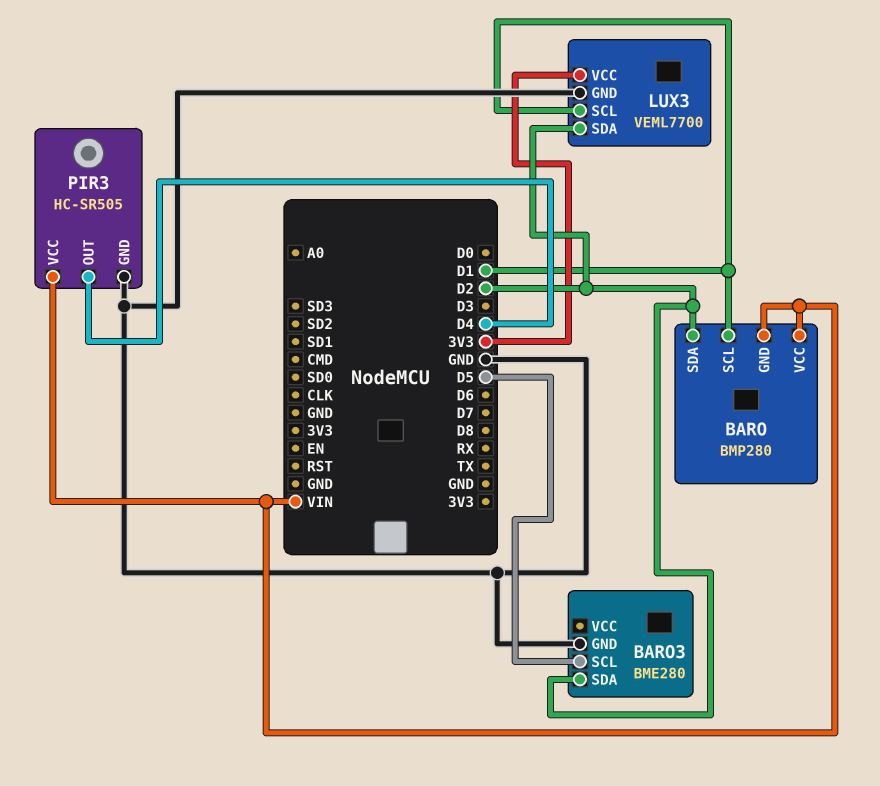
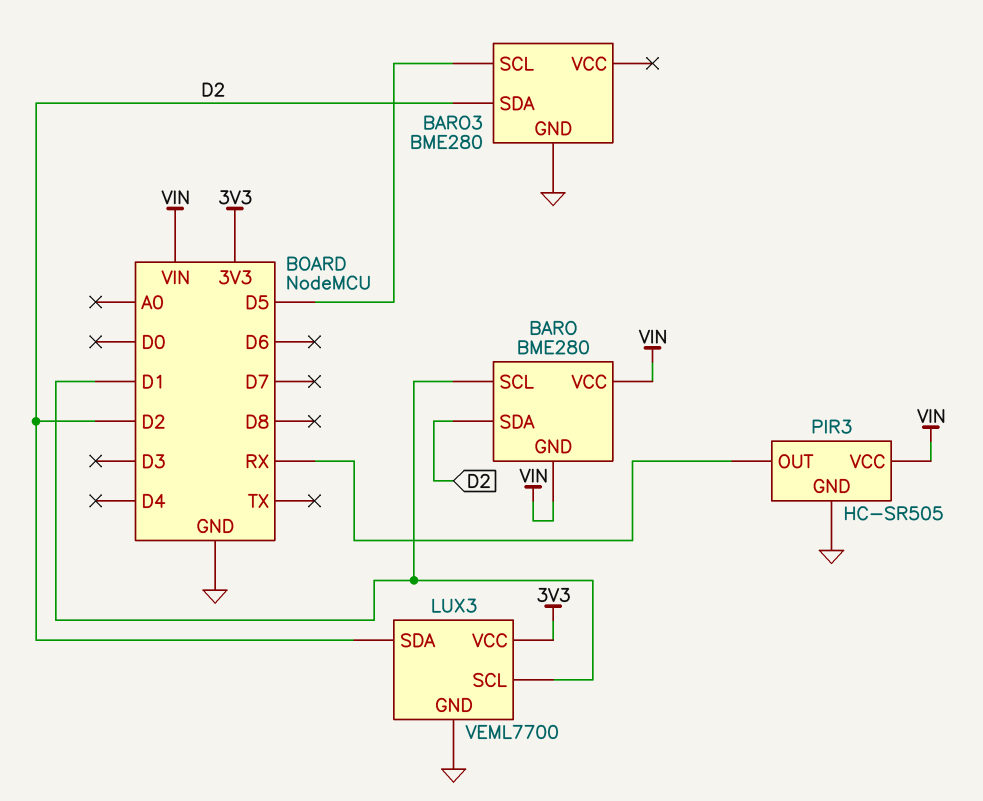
BARO: BMP280 -> BME280
PIR3 pin OUT: D4 -> RX

